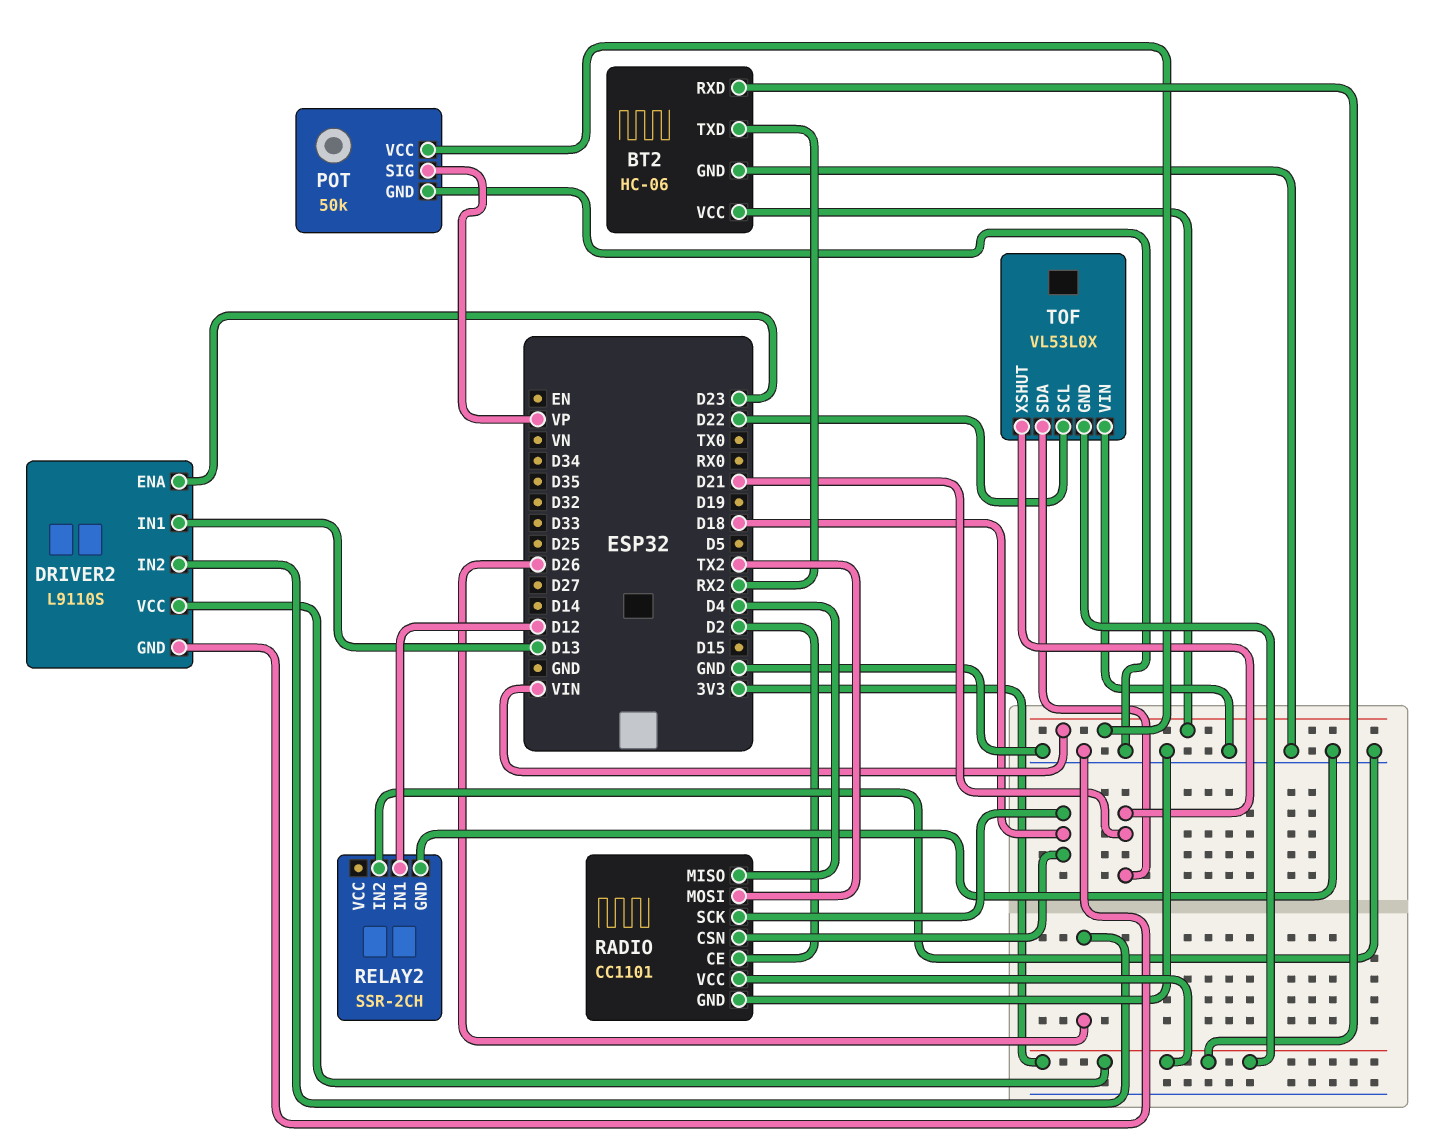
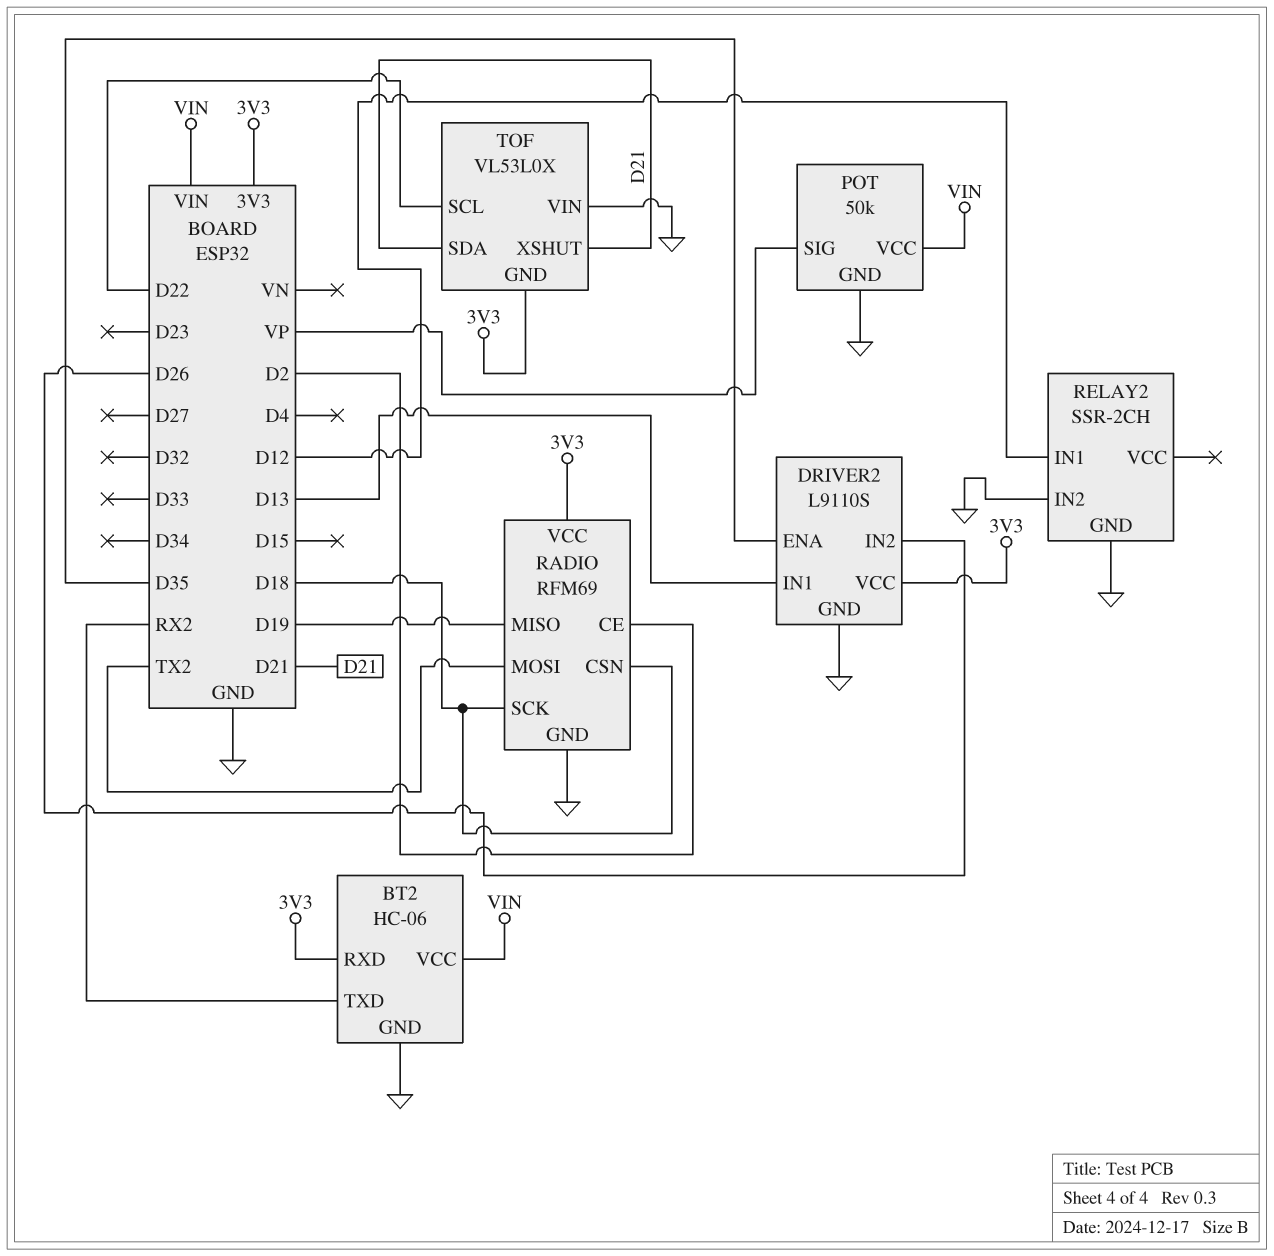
DRIVER2 pin ENA: D23 -> D35
RADIO: CC1101 -> RFM69
RADIO pin MISO: D4 -> D19

